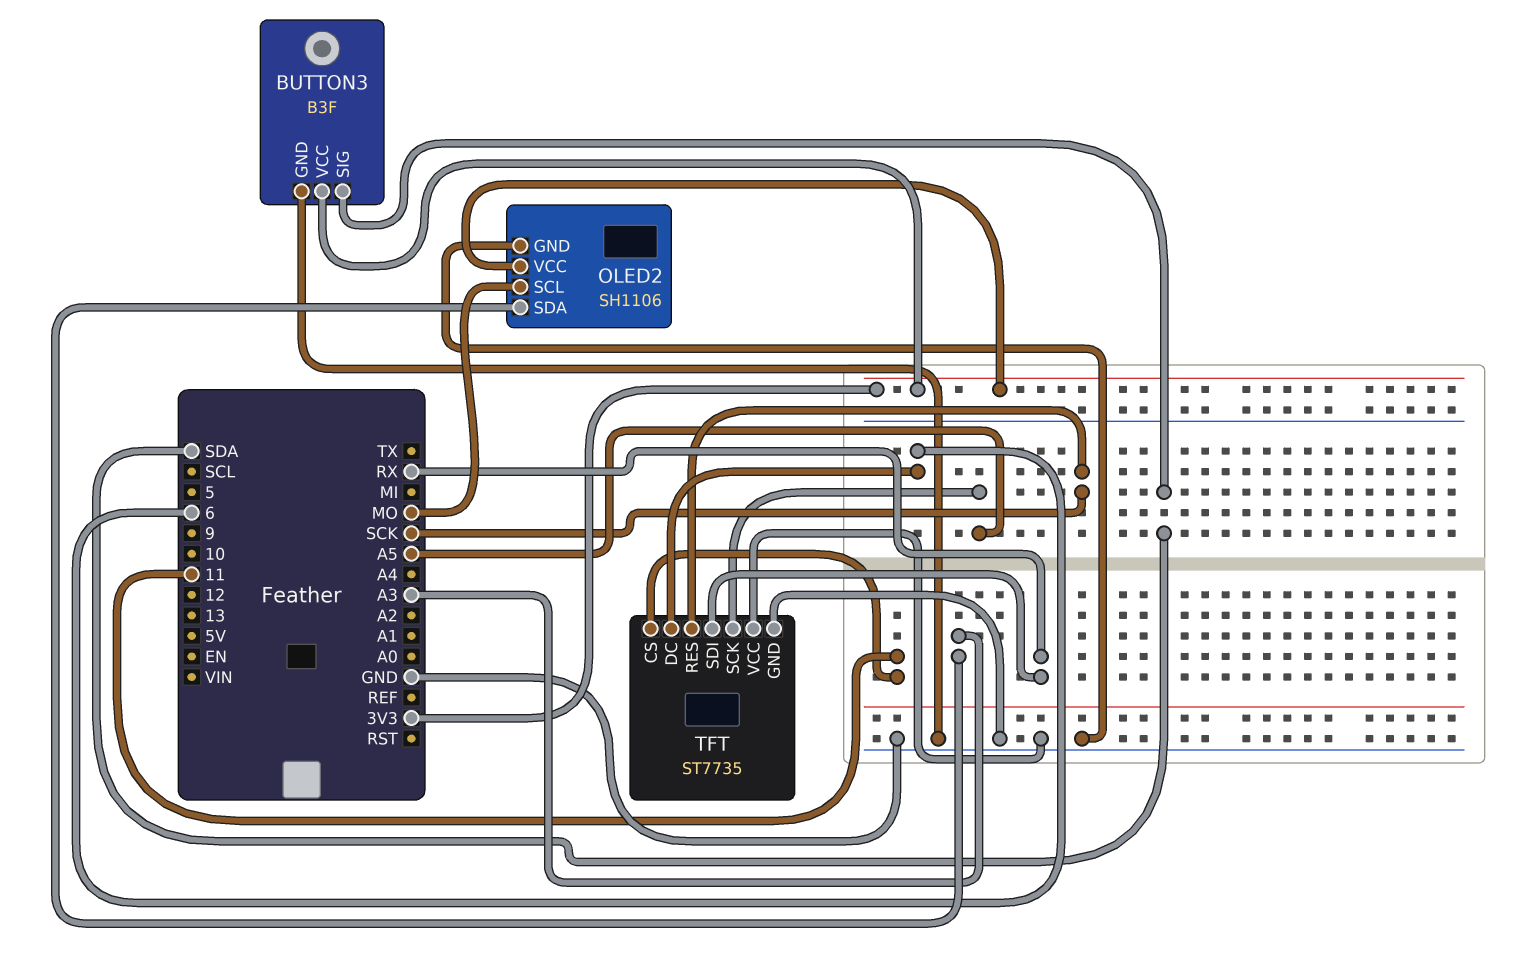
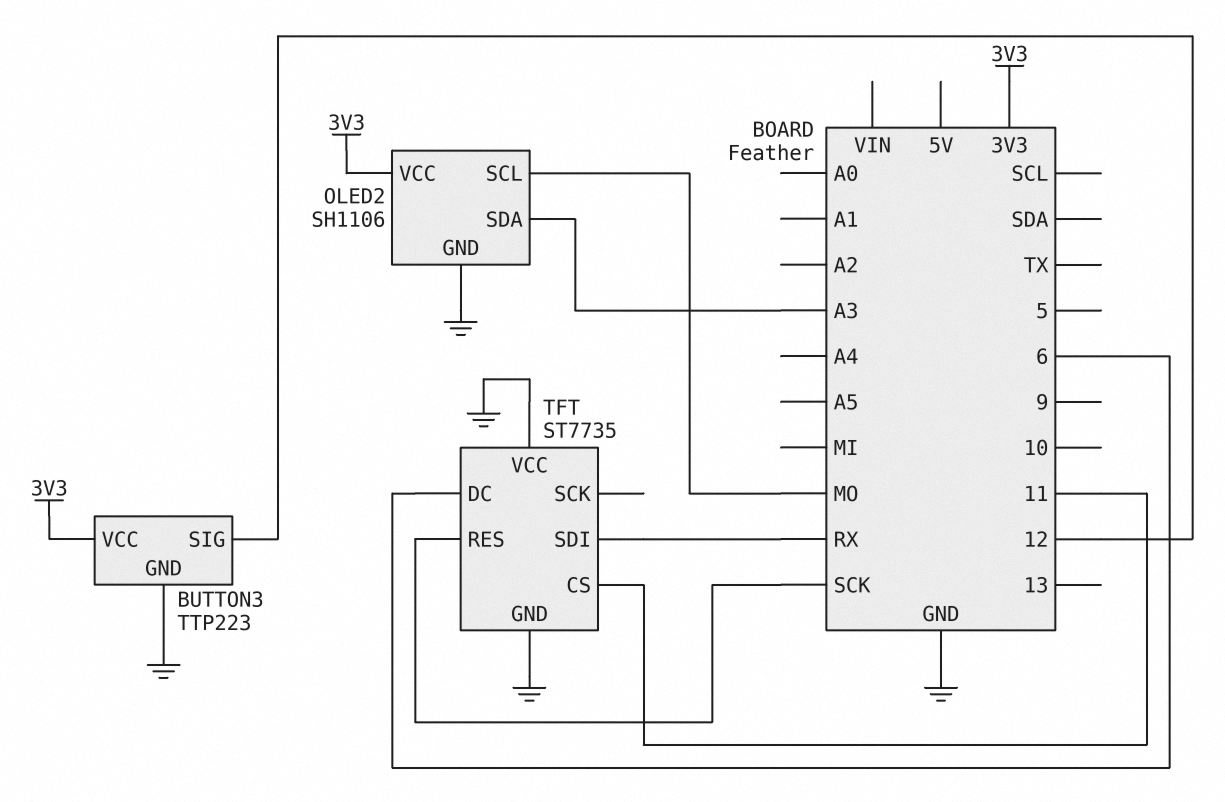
BUTTON3: B3F -> TTP223
BUTTON3 pin SIG: SDA -> 12
TFT pin SCK: A5 -> none

